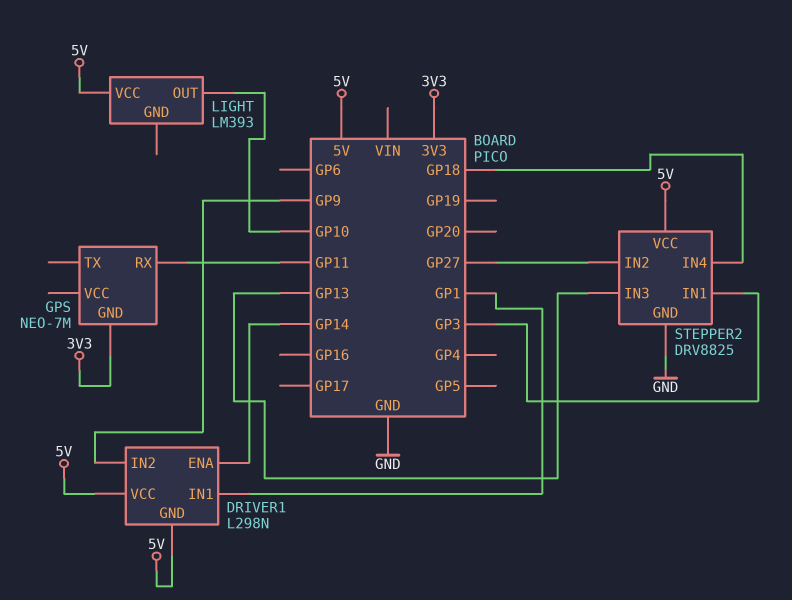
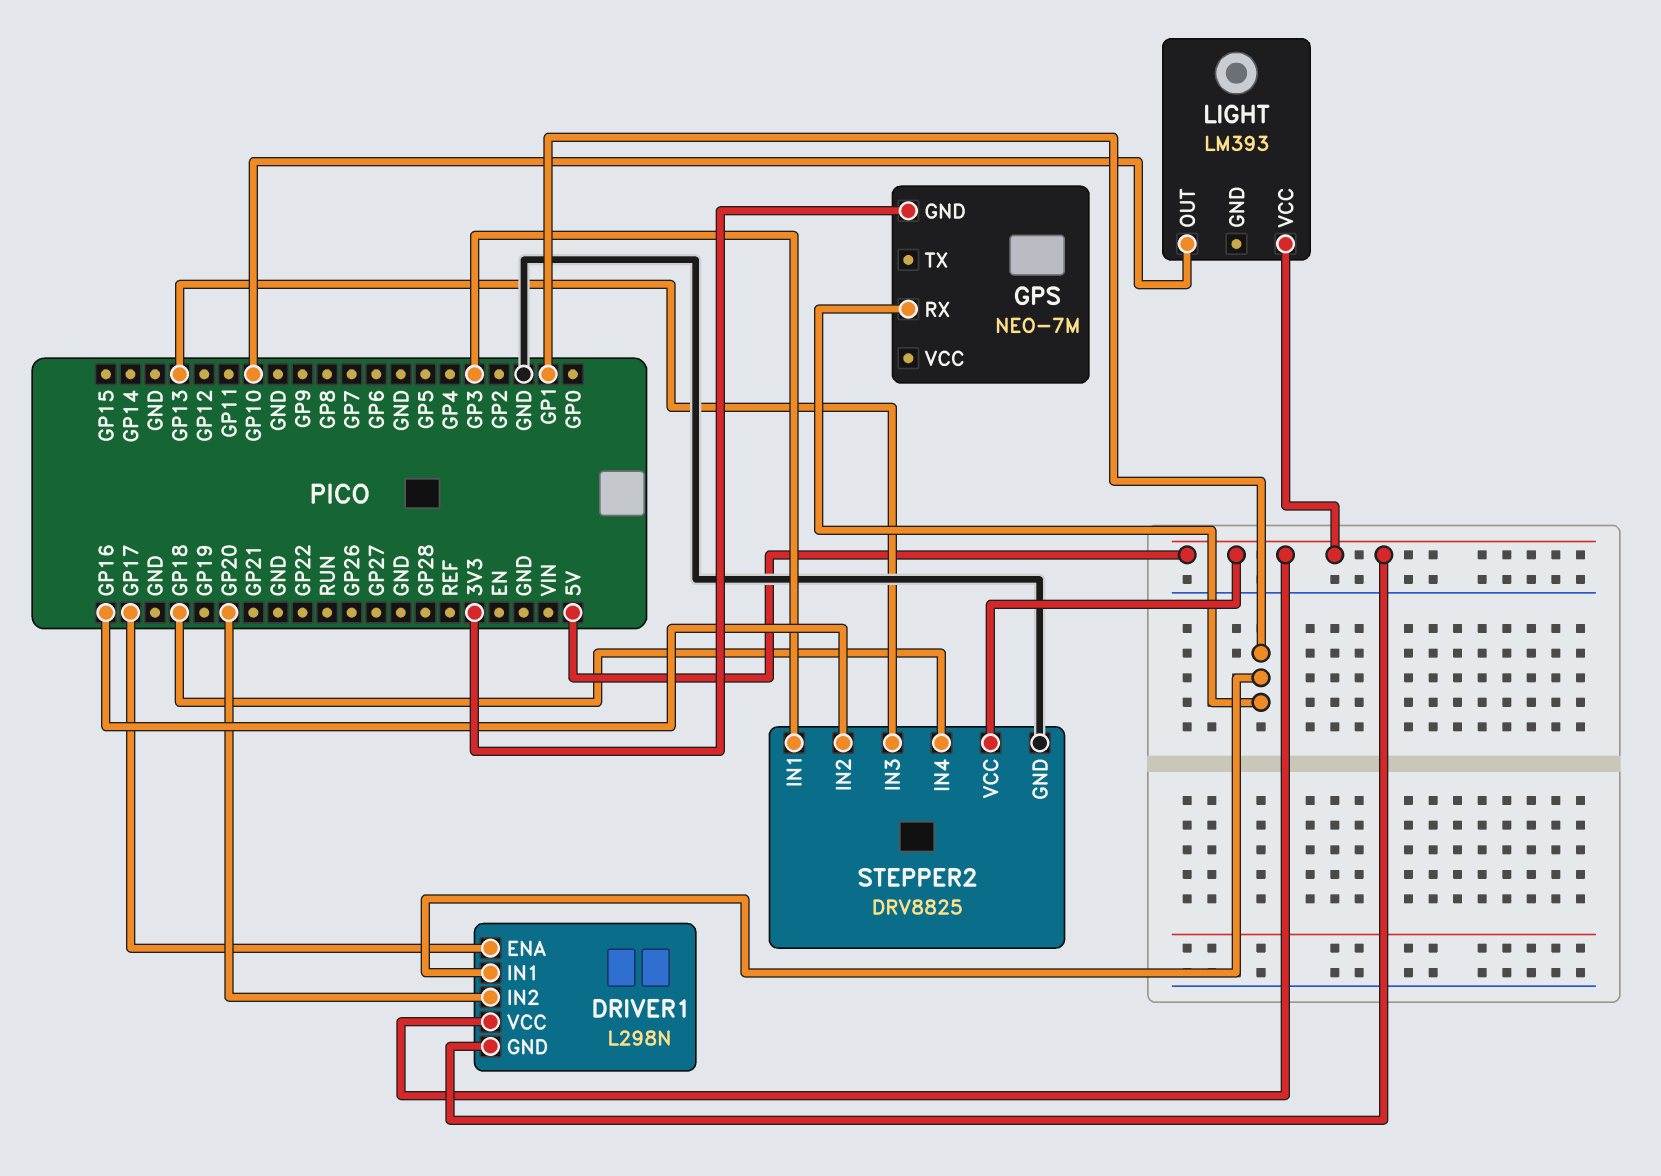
DRIVER1 pin ENA: GP14 -> GP17
DRIVER1 pin IN2: GP9 -> GP20
GPS pin RX: GP11 -> GP1
STEPPER2 pin IN2: GP27 -> GP16

